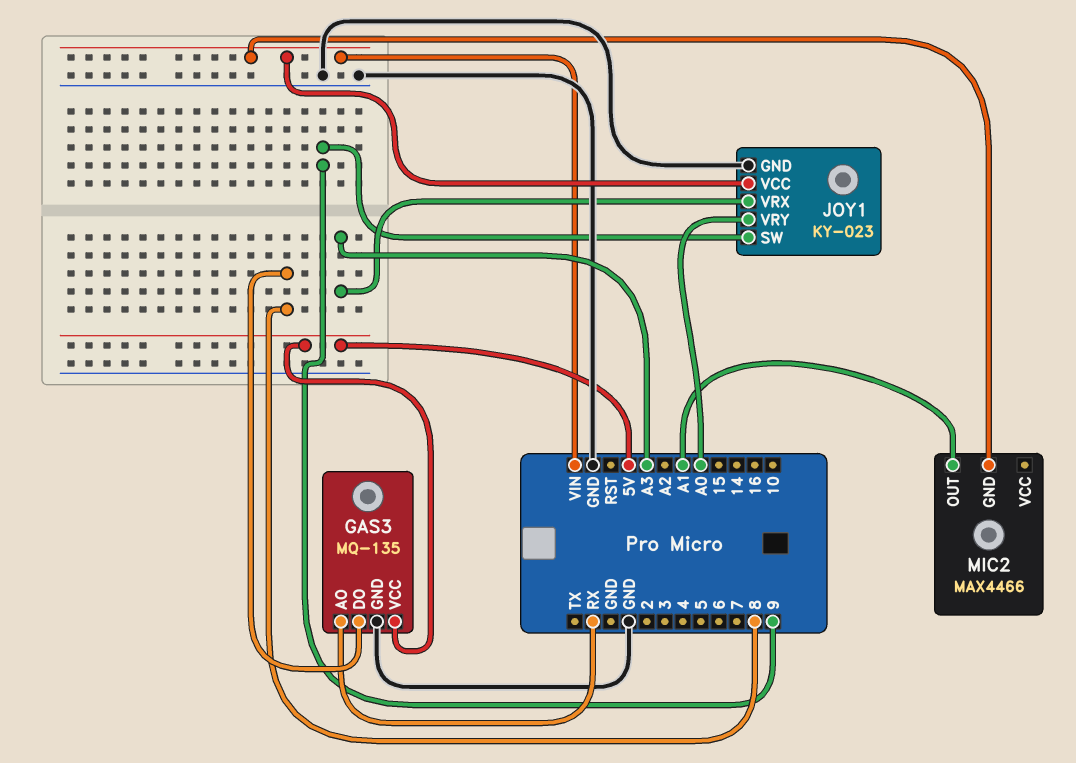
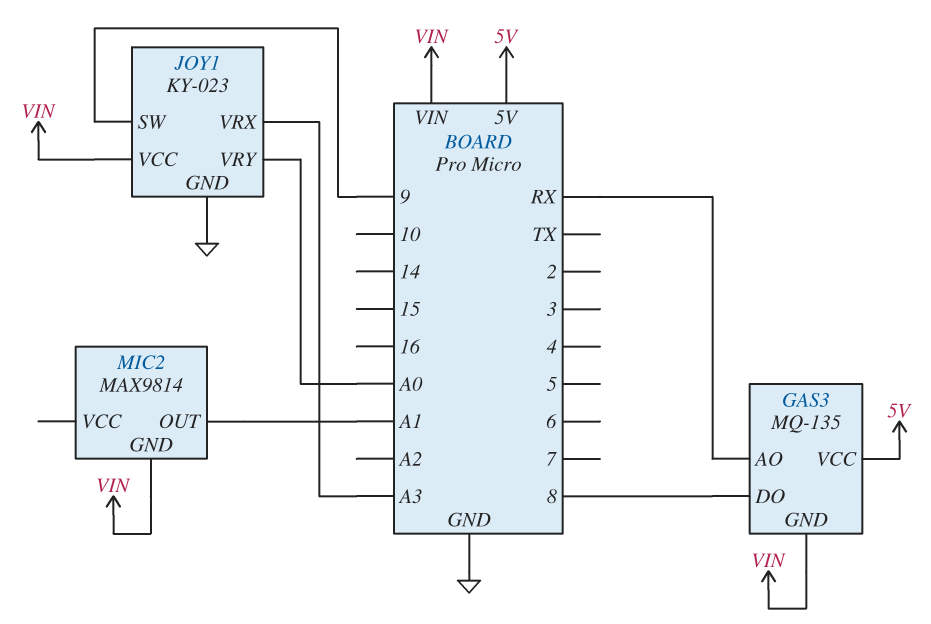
GAS3 pin GND: GND -> VIN
MIC2: MAX4466 -> MAX9814

